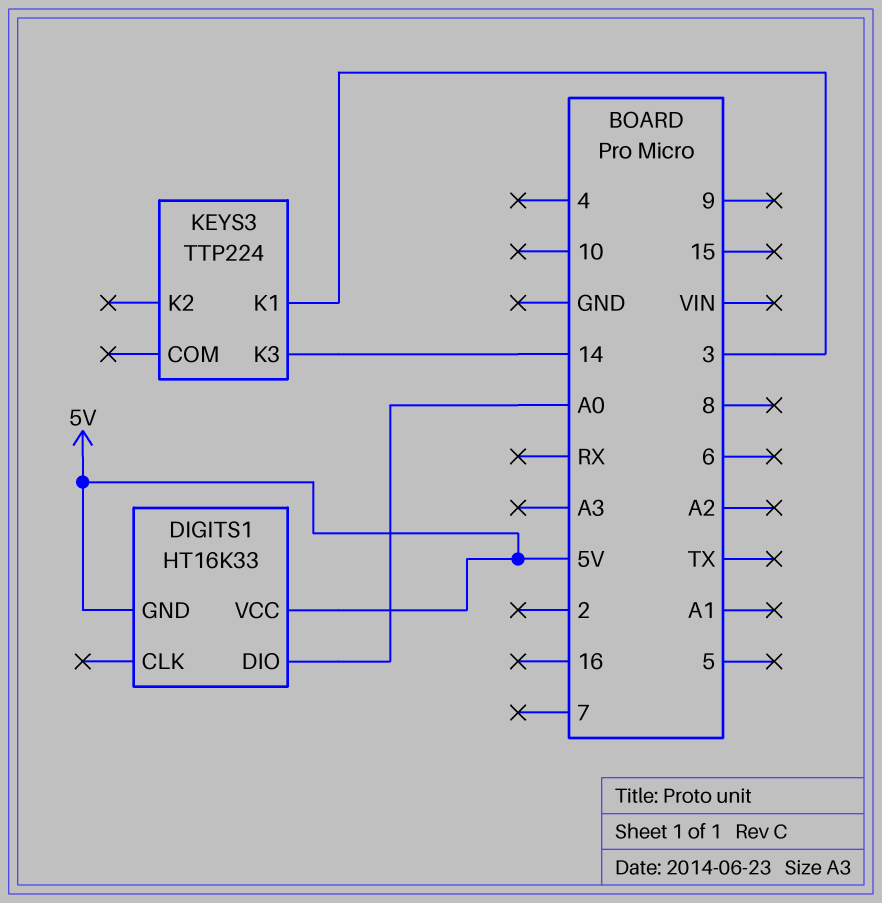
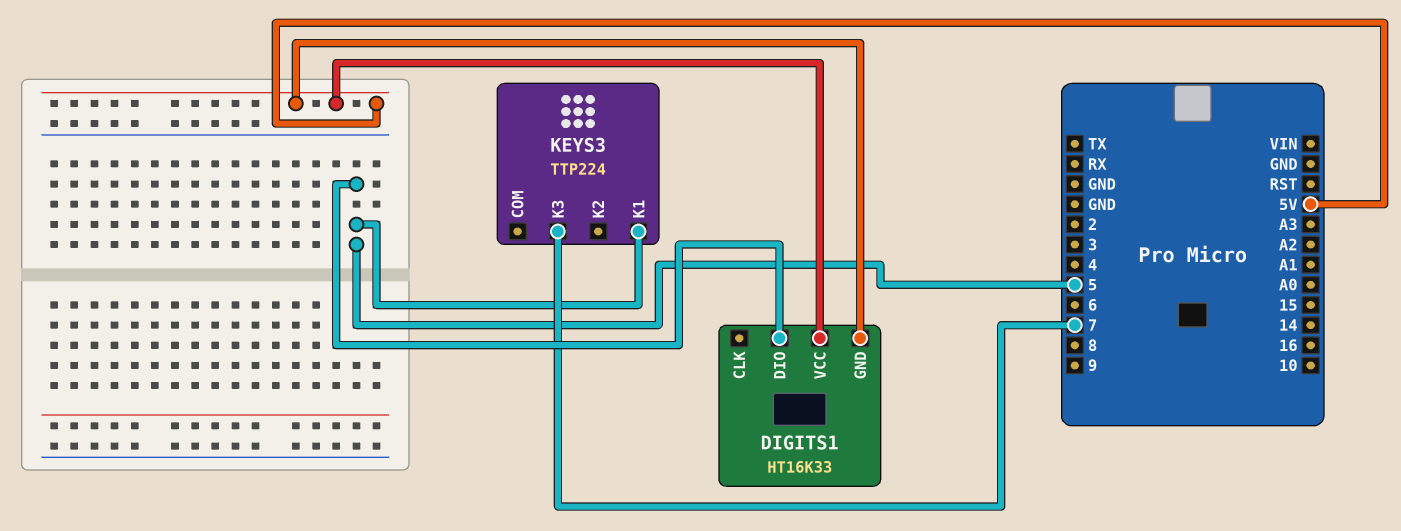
DIGITS1 pin DIO: A0 -> 5
KEYS3 pin K1: 3 -> 5
KEYS3 pin K3: 14 -> 7

